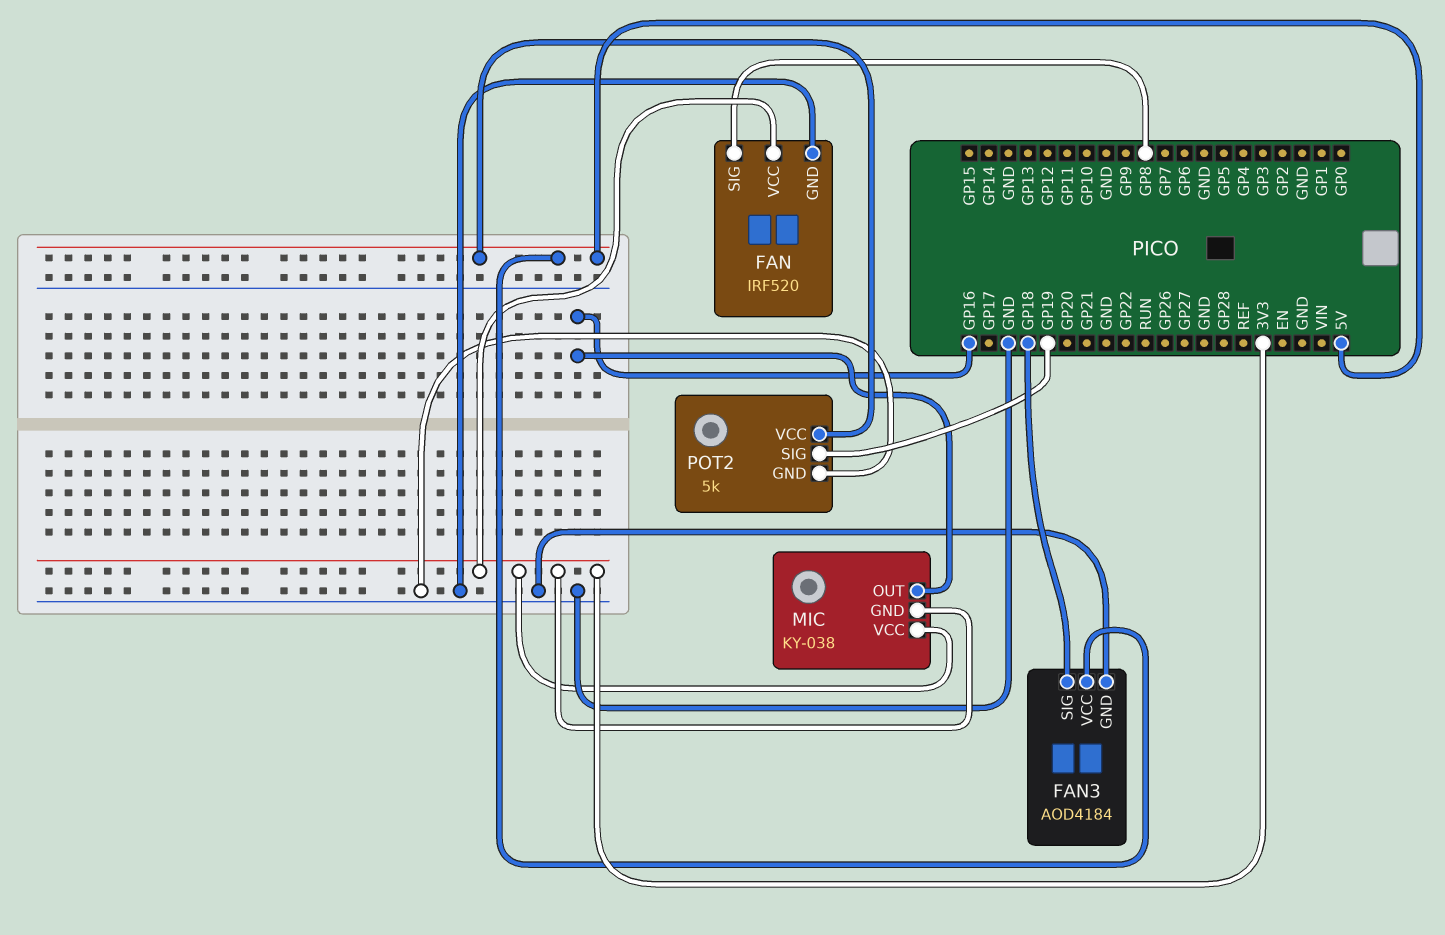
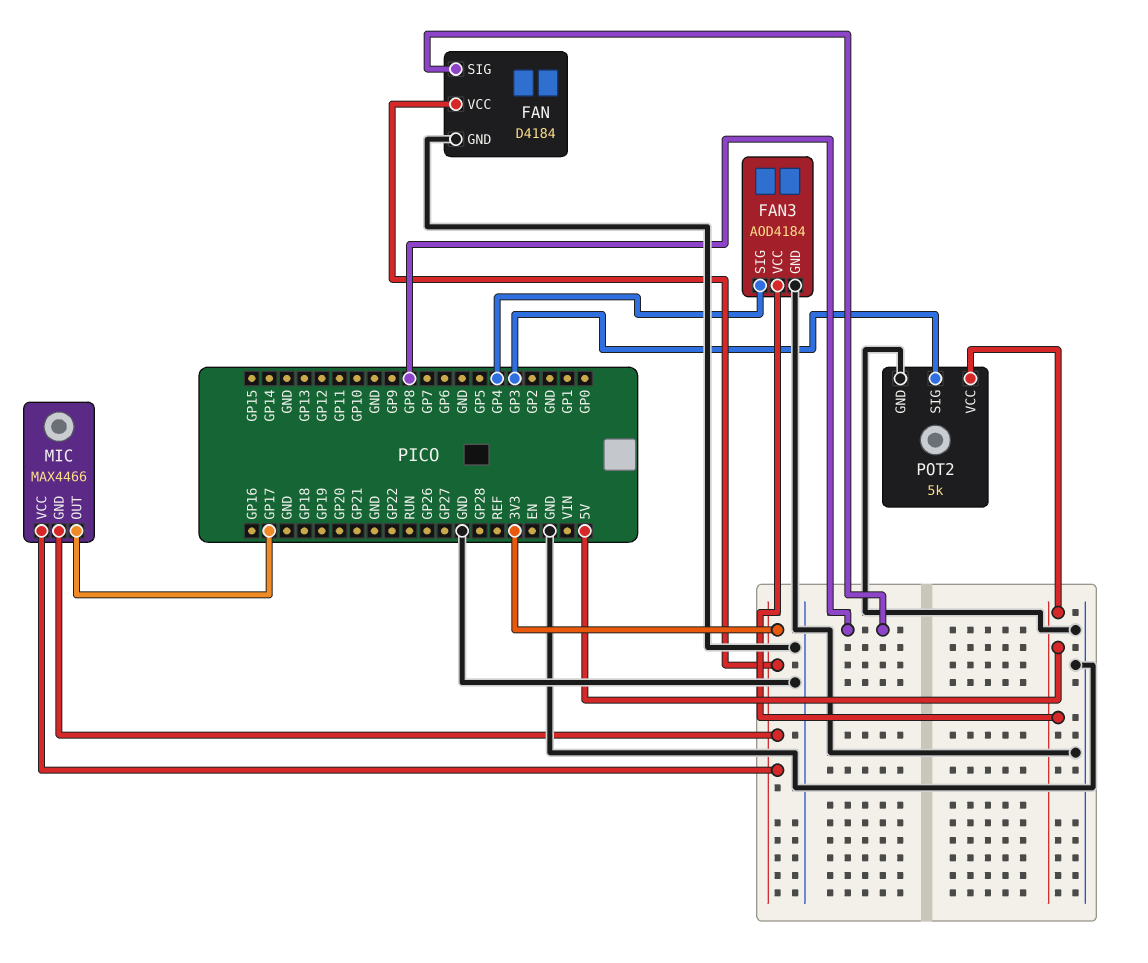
FAN: IRF520 -> D4184
FAN3 pin SIG: GP18 -> GP4
MIC: KY-038 -> MAX4466
MIC pin OUT: GP16 -> GP17
POT2 pin SIG: GP19 -> GP3

